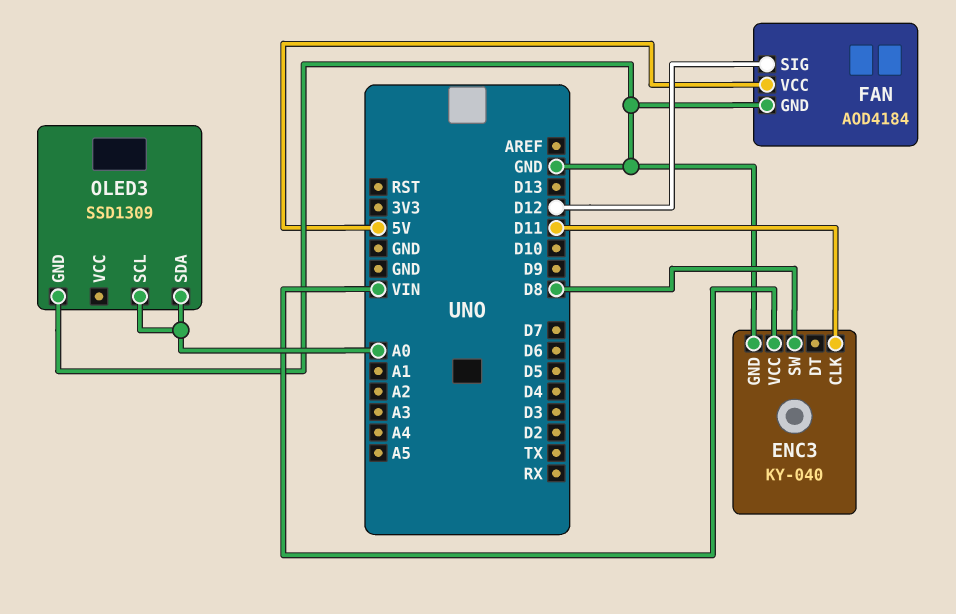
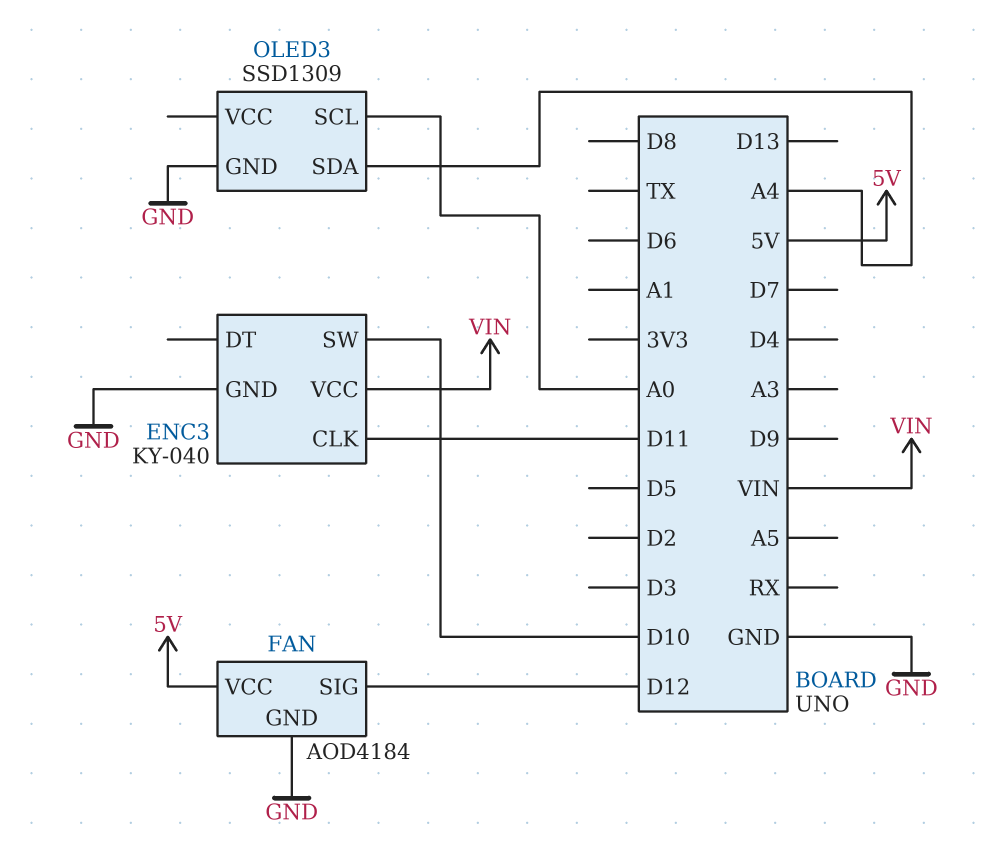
ENC3 pin SW: D8 -> D10
OLED3 pin SDA: A0 -> A4

